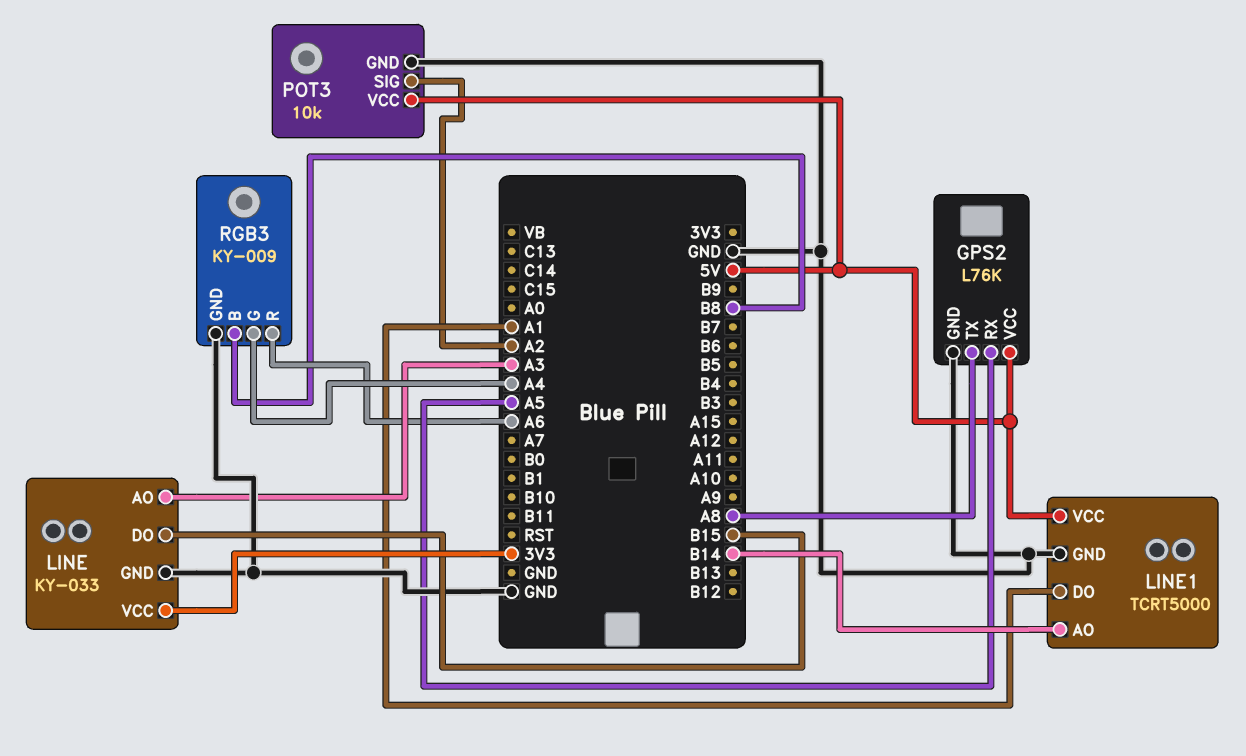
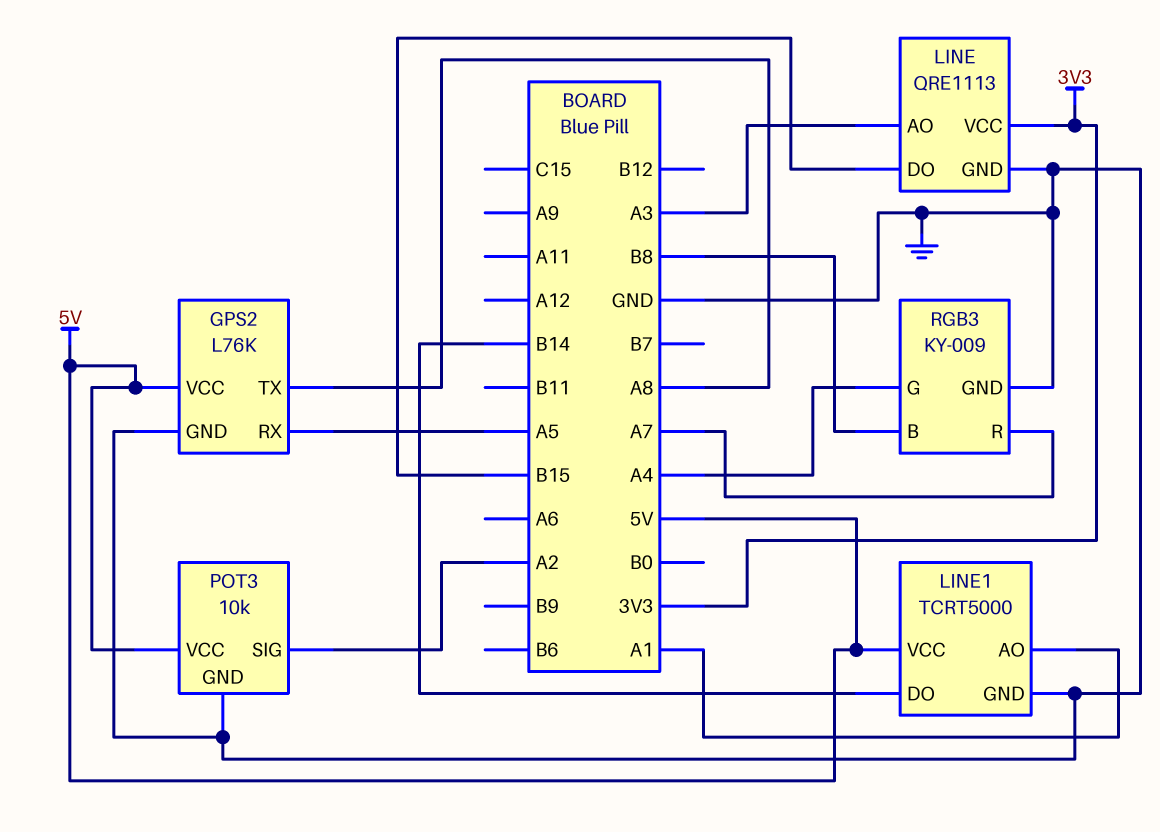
LINE: KY-033 -> QRE1113
LINE1 pin AO: B14 -> A1
LINE1 pin DO: A1 -> B14
RGB3 pin R: A6 -> A7

